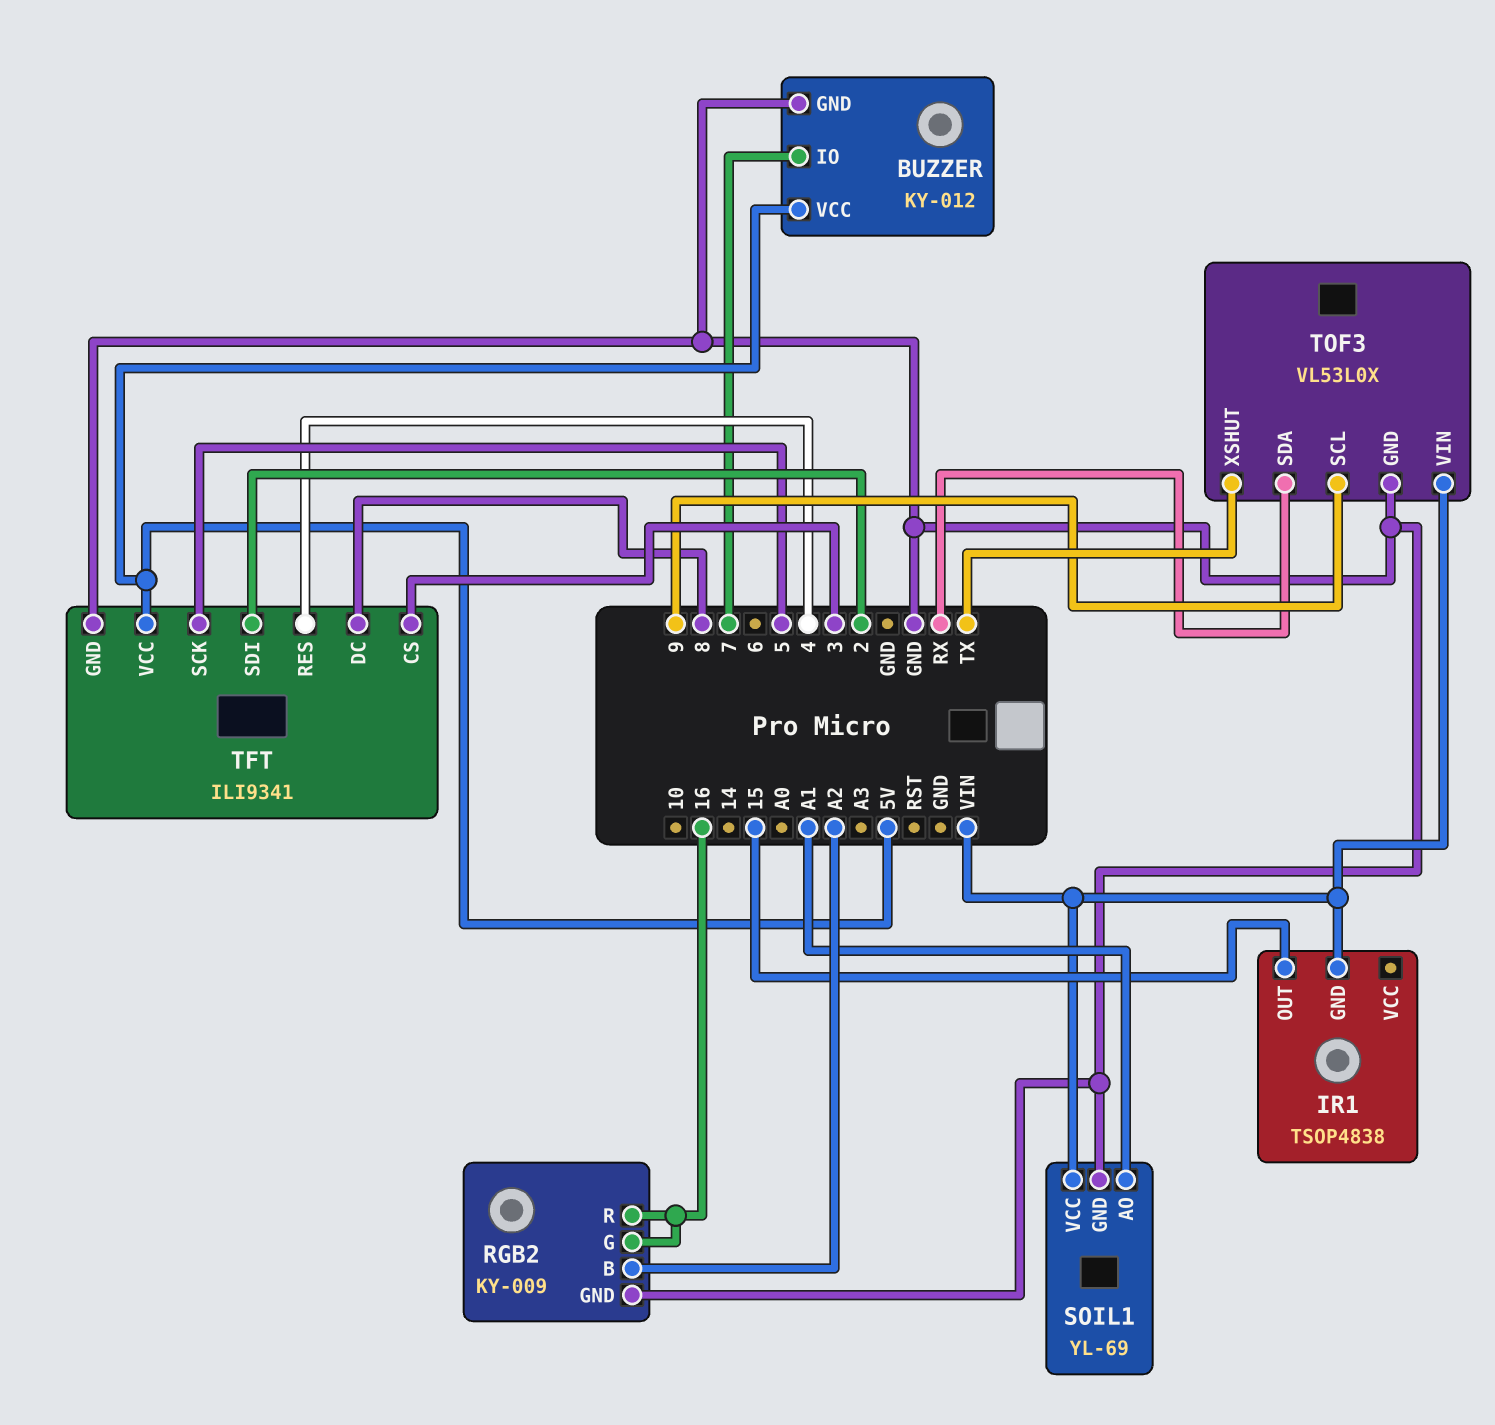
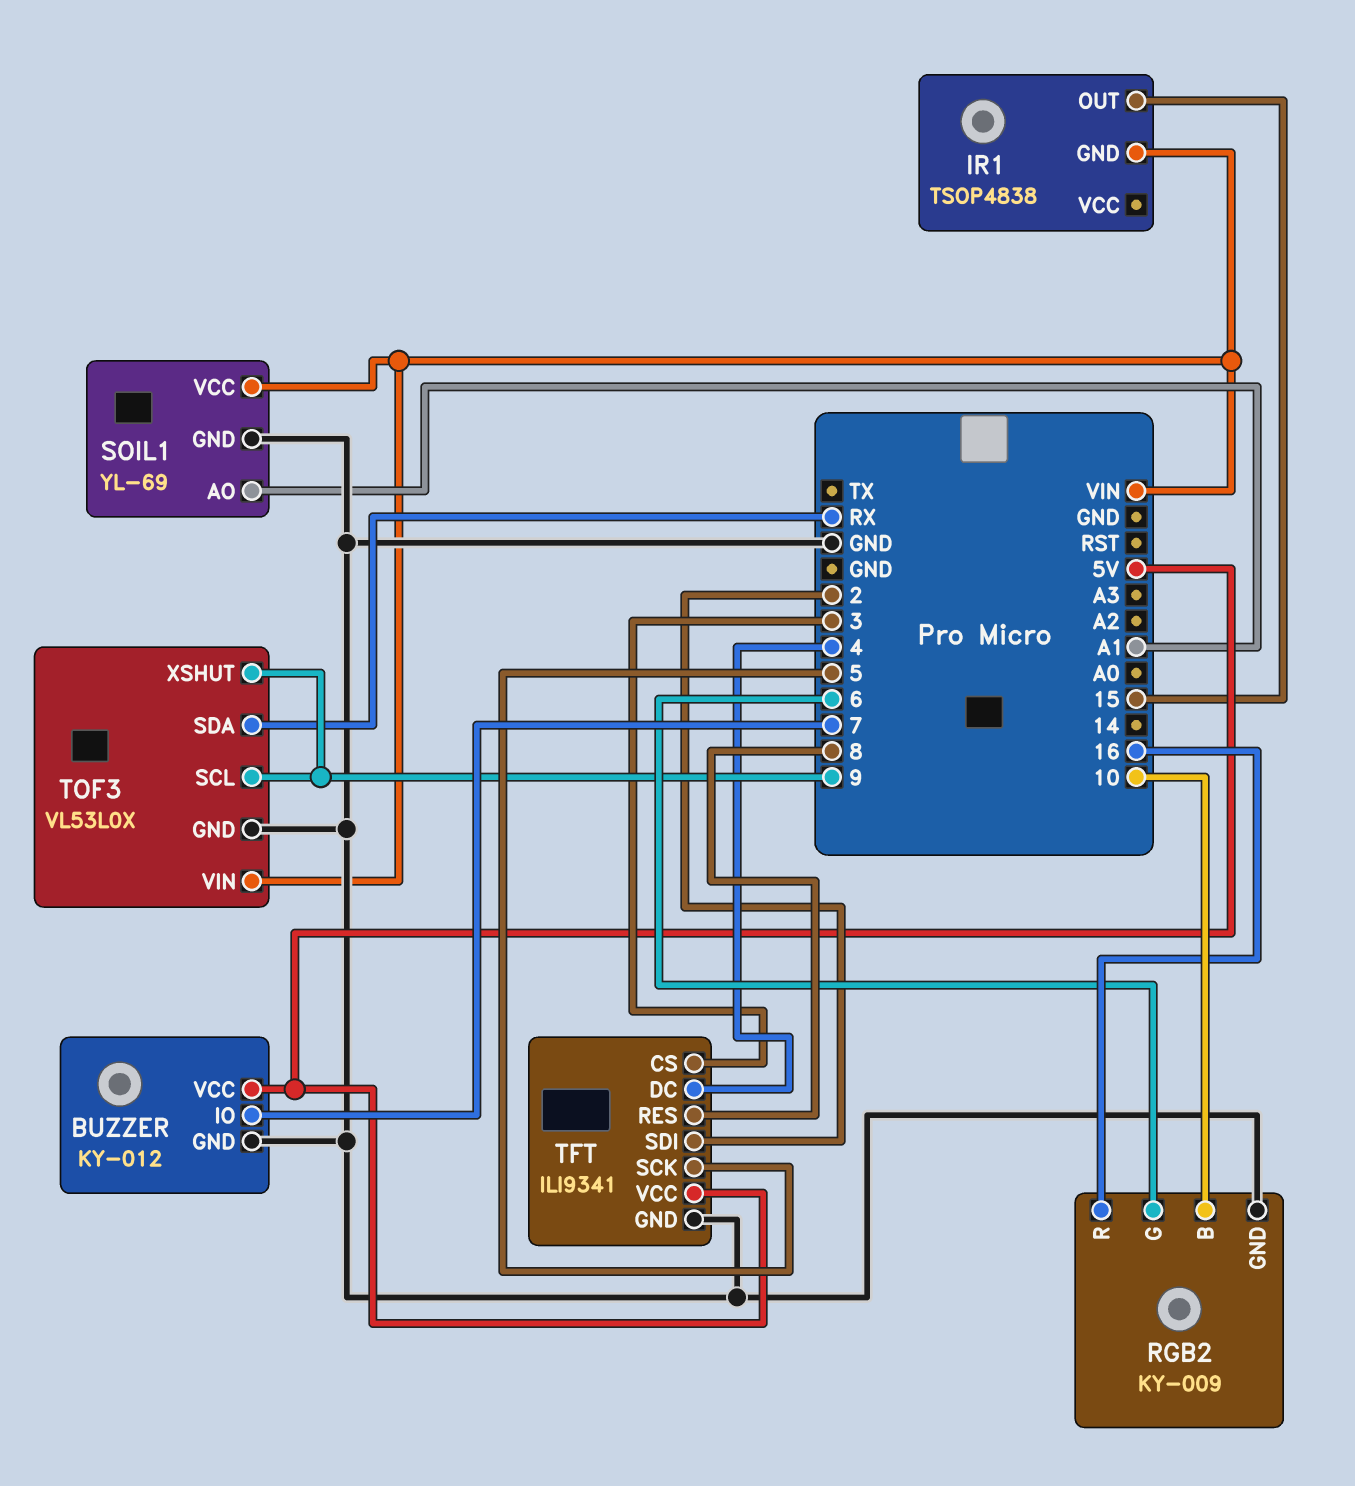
RGB2 pin B: A2 -> 10
RGB2 pin G: 16 -> 6
TFT pin DC: 8 -> 4
TFT pin RES: 4 -> 8
TOF3 pin XSHUT: TX -> 9

